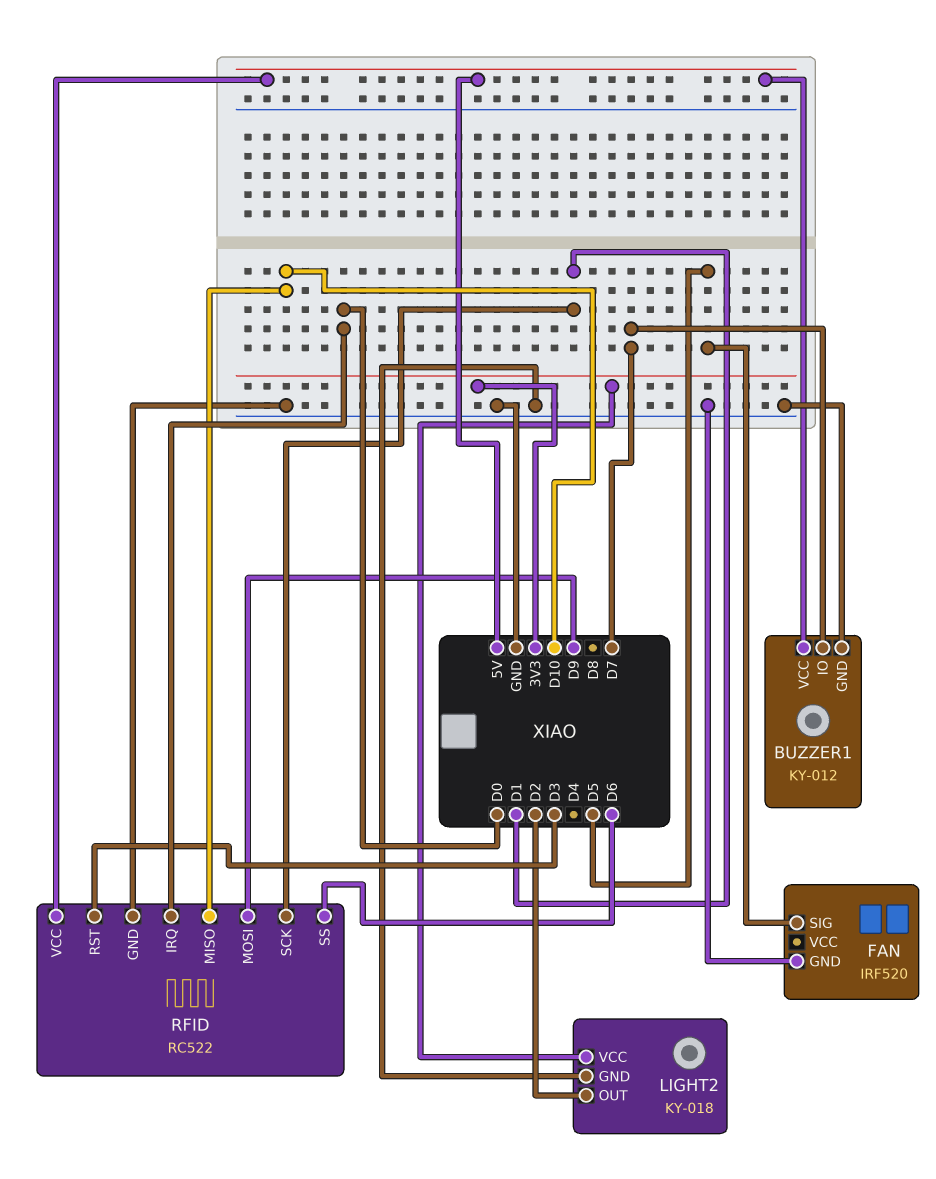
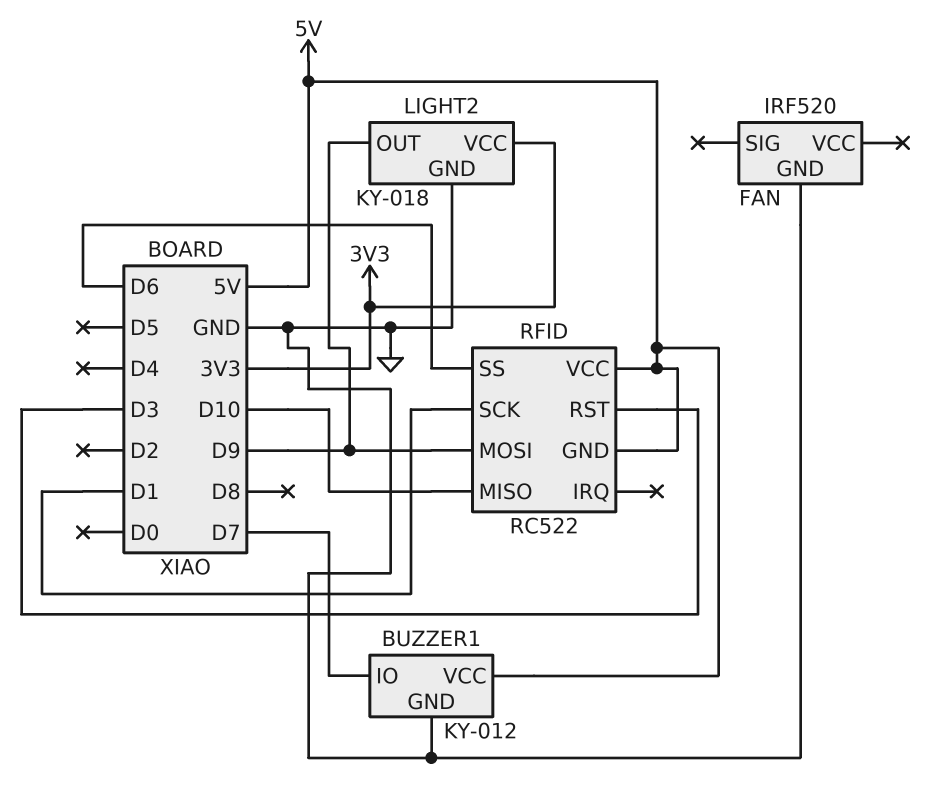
FAN pin SIG: D5 -> none
LIGHT2 pin OUT: D2 -> D9
RFID pin GND: GND -> 5V
RFID pin IRQ: D0 -> none

